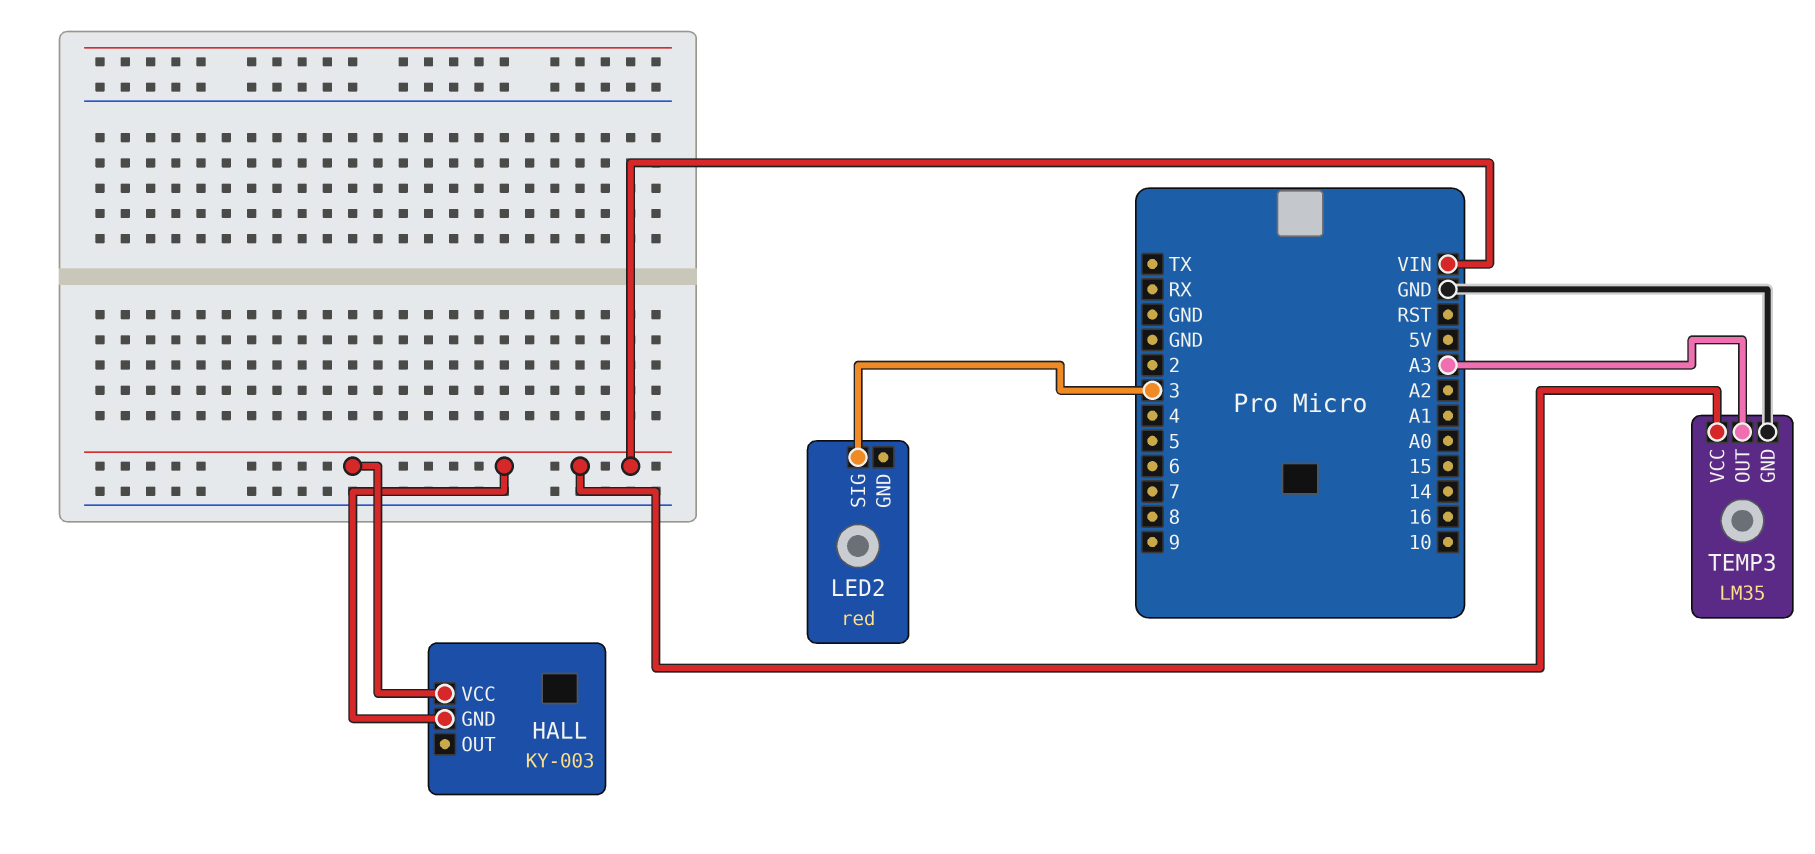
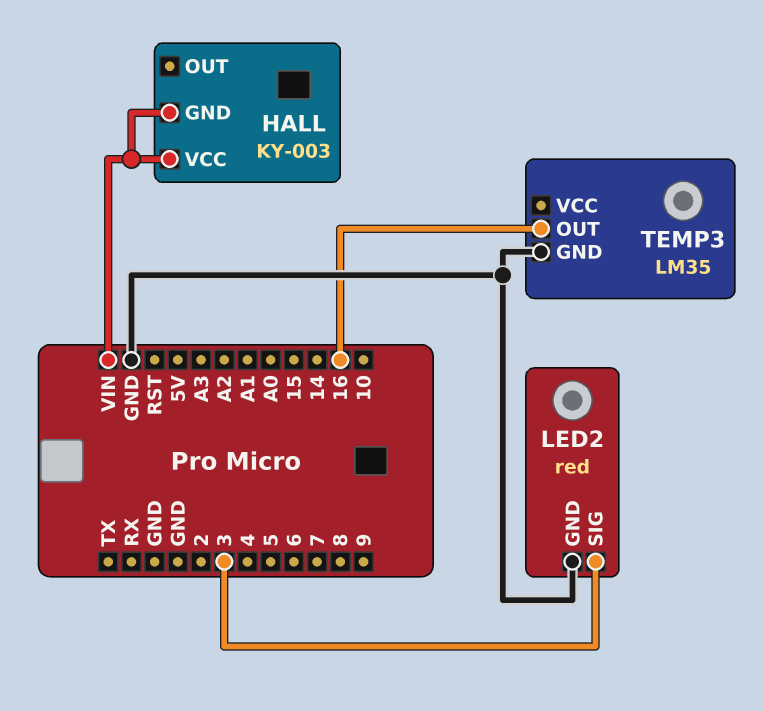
LED2 pin GND: none -> GND
TEMP3 pin OUT: A3 -> 16
TEMP3 pin VCC: VIN -> none

